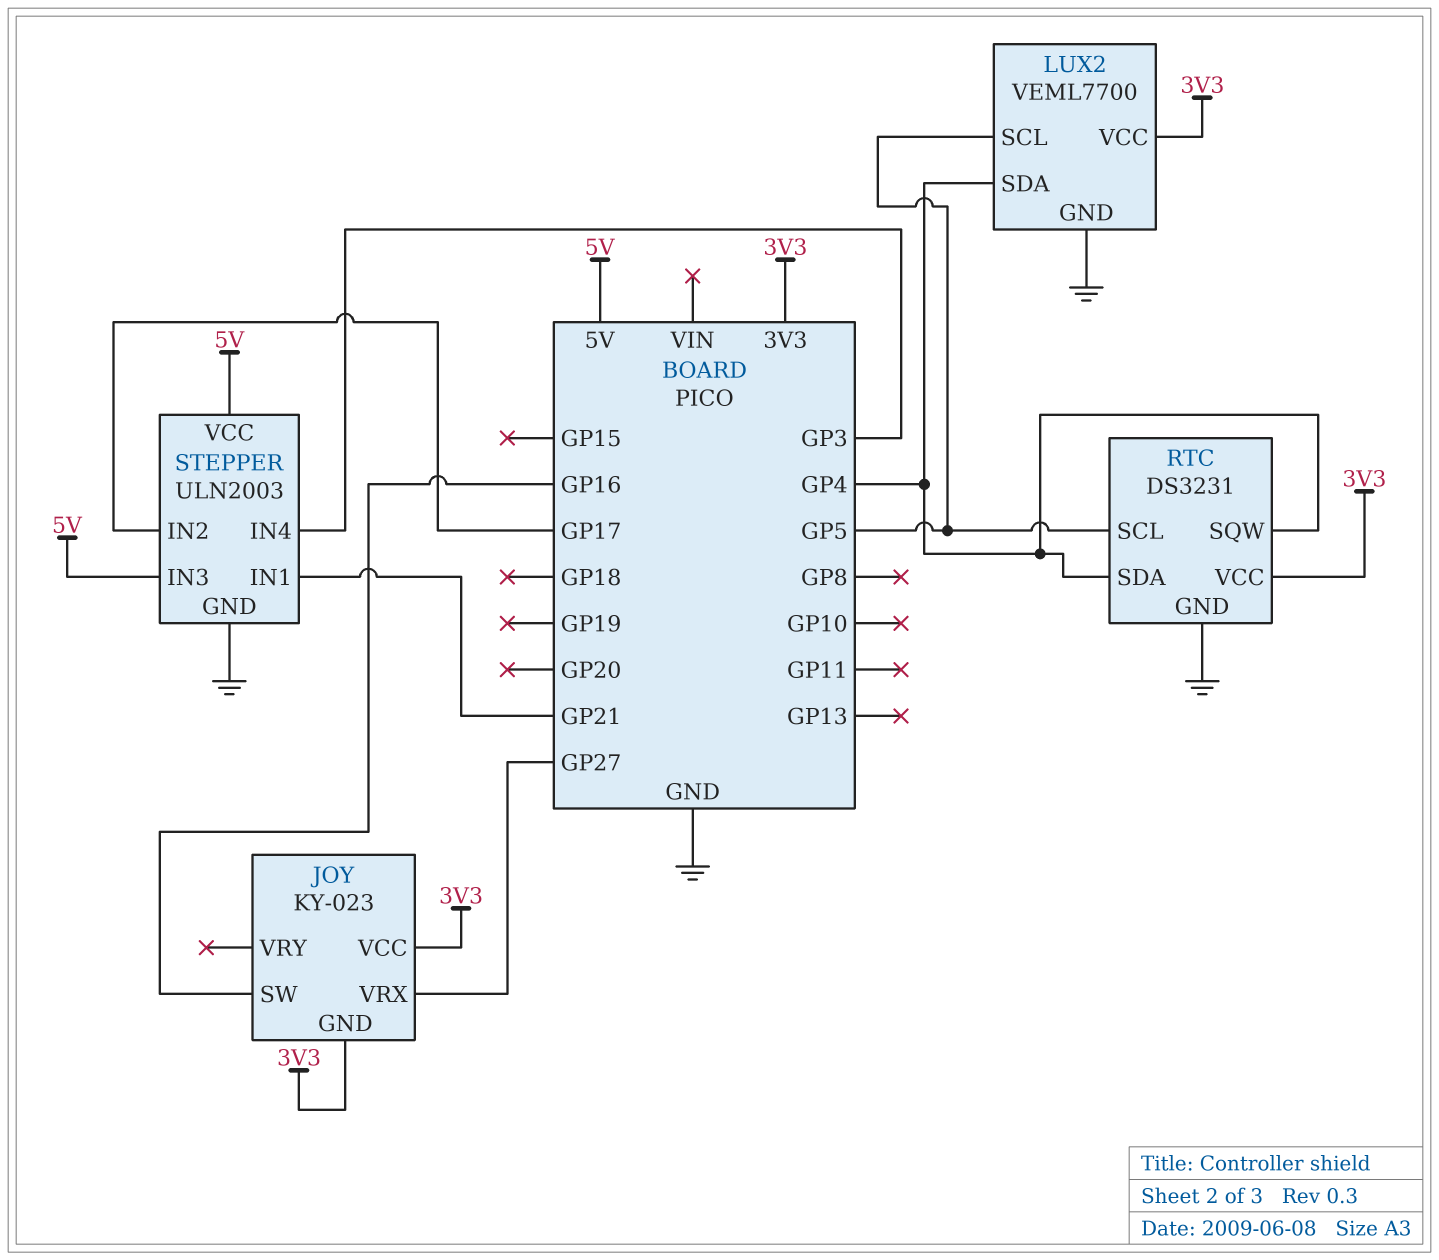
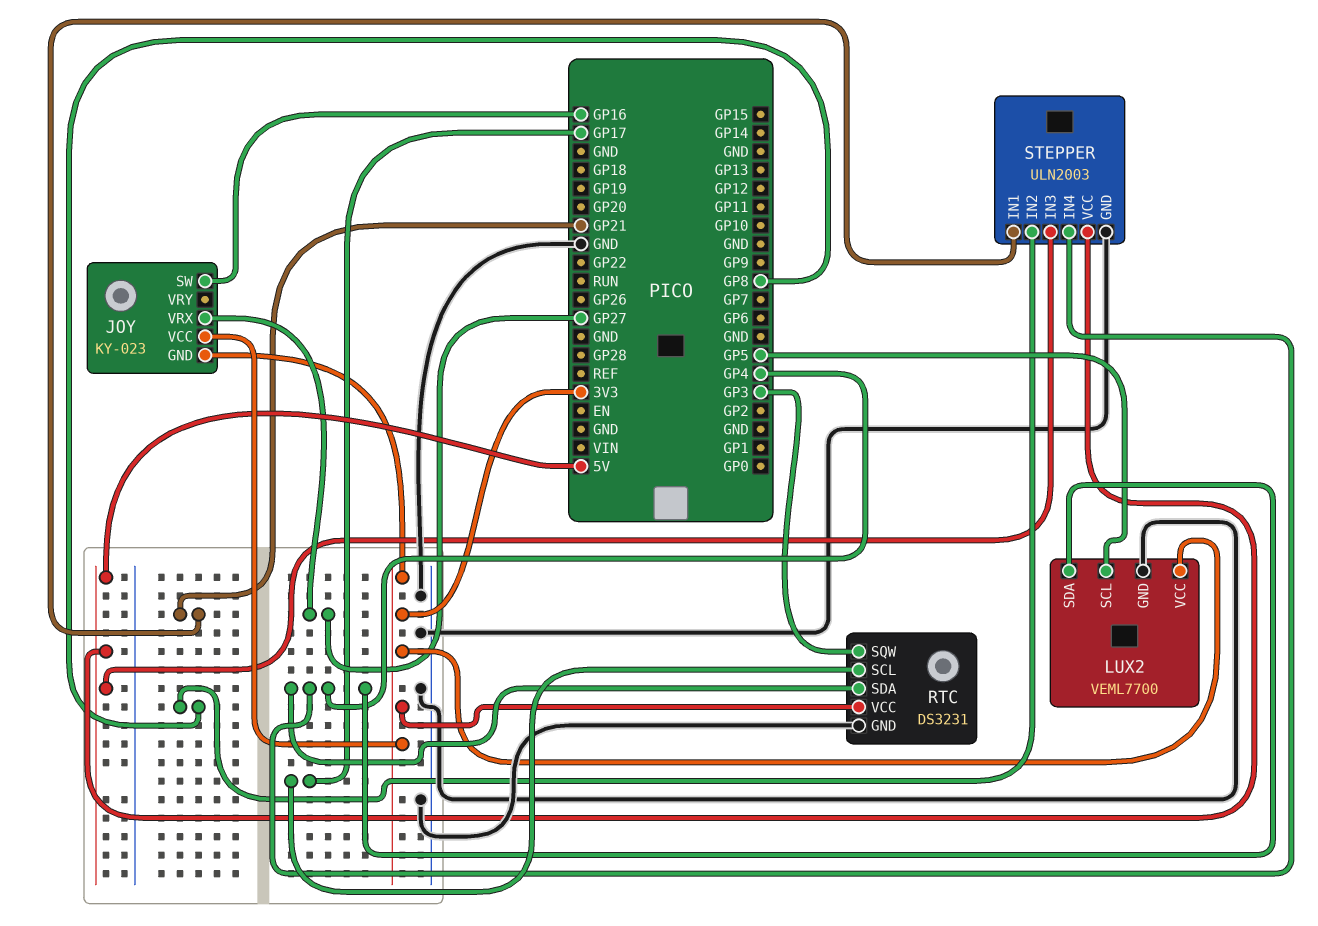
RTC pin SCL: GP5 -> GP17
RTC pin SQW: GP4 -> GP3
STEPPER pin IN2: GP17 -> GP8
STEPPER pin IN4: GP3 -> GP4

